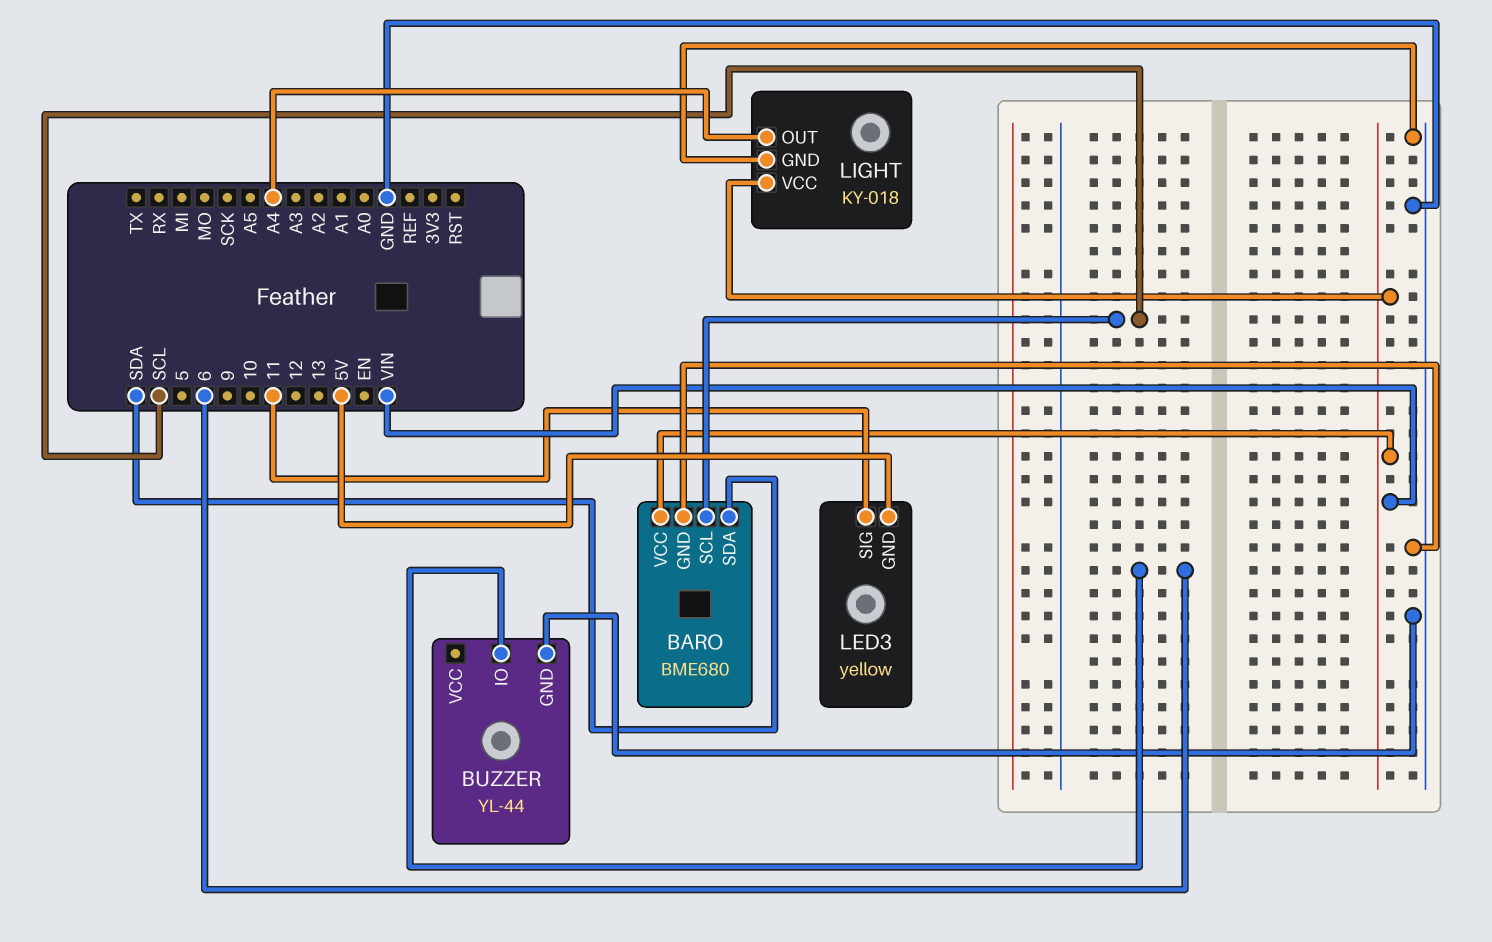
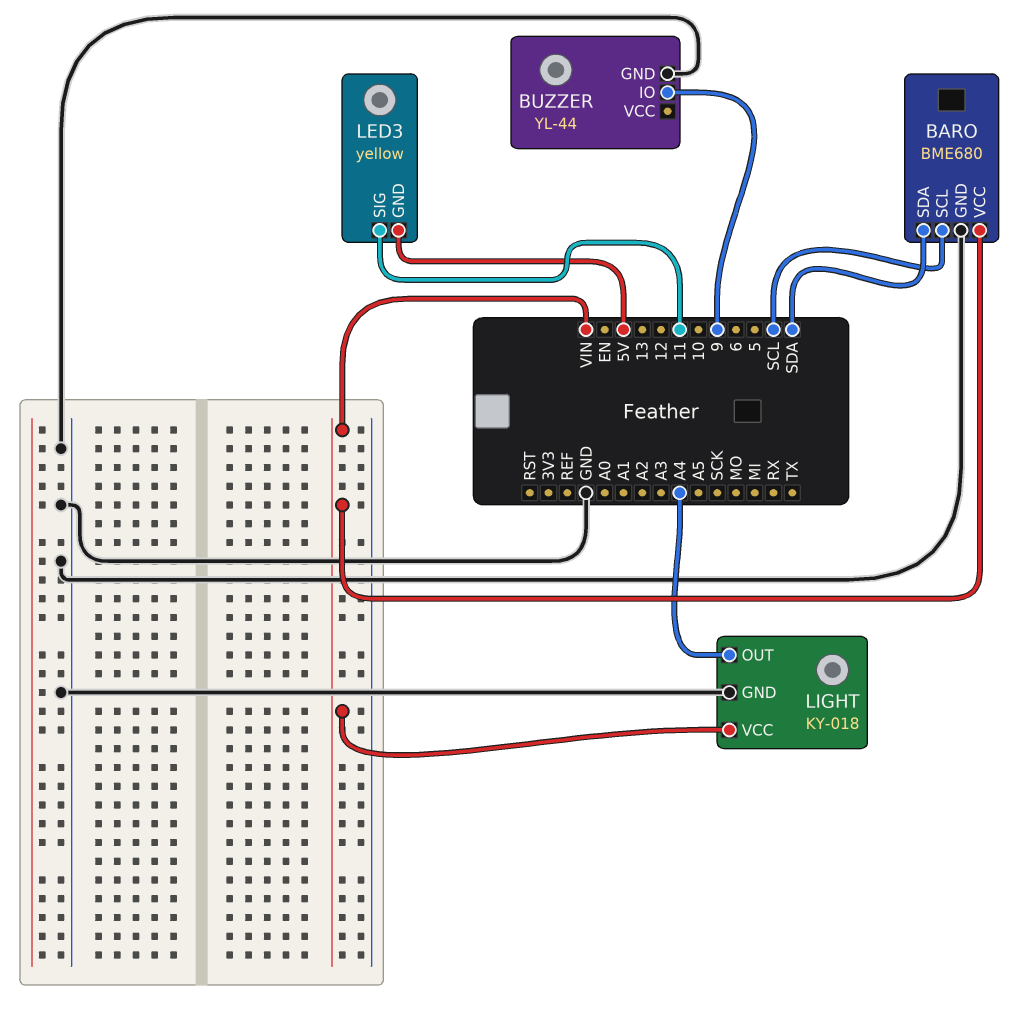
BUZZER pin IO: 6 -> 9

